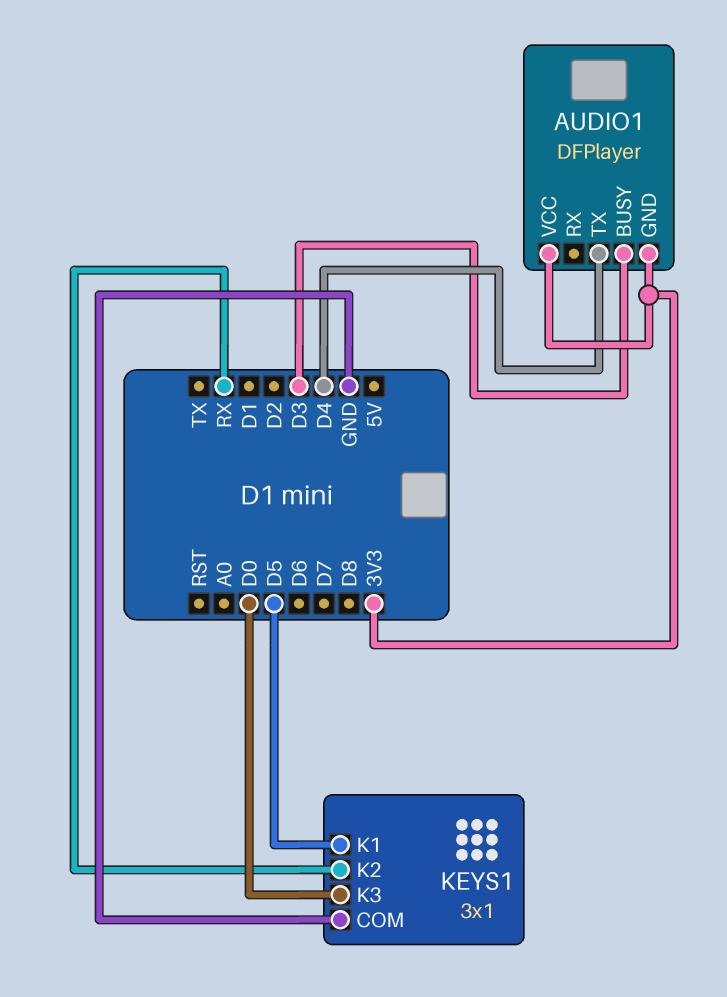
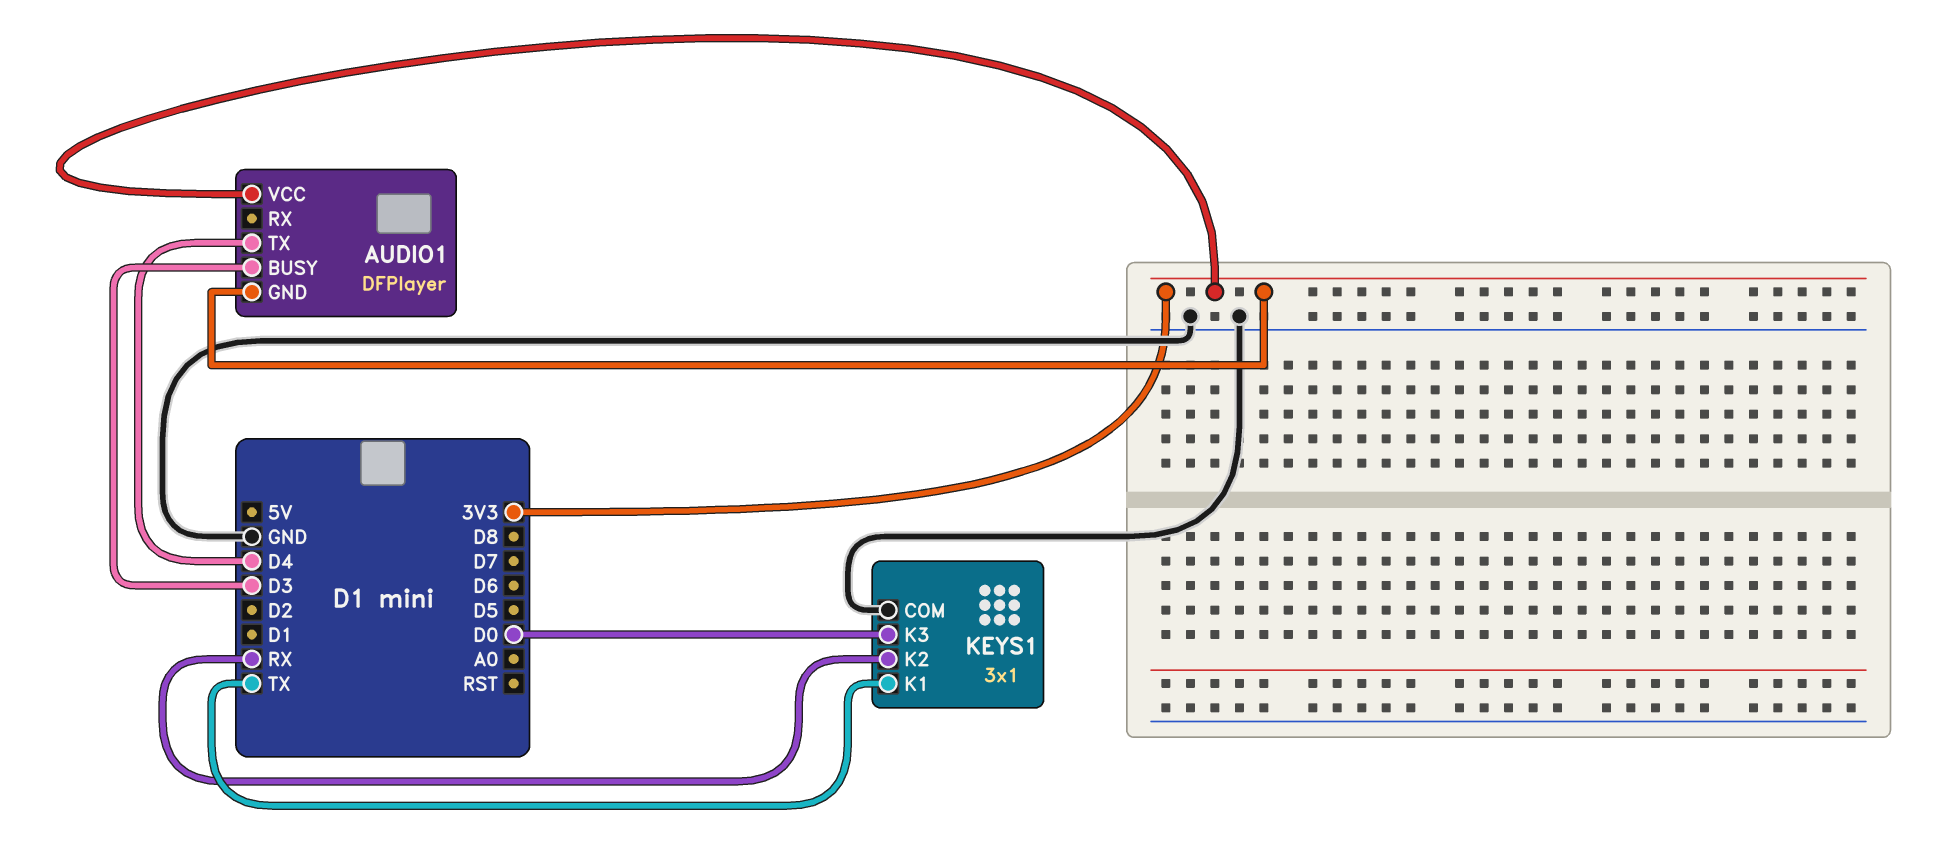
KEYS1 pin K1: D5 -> TX

